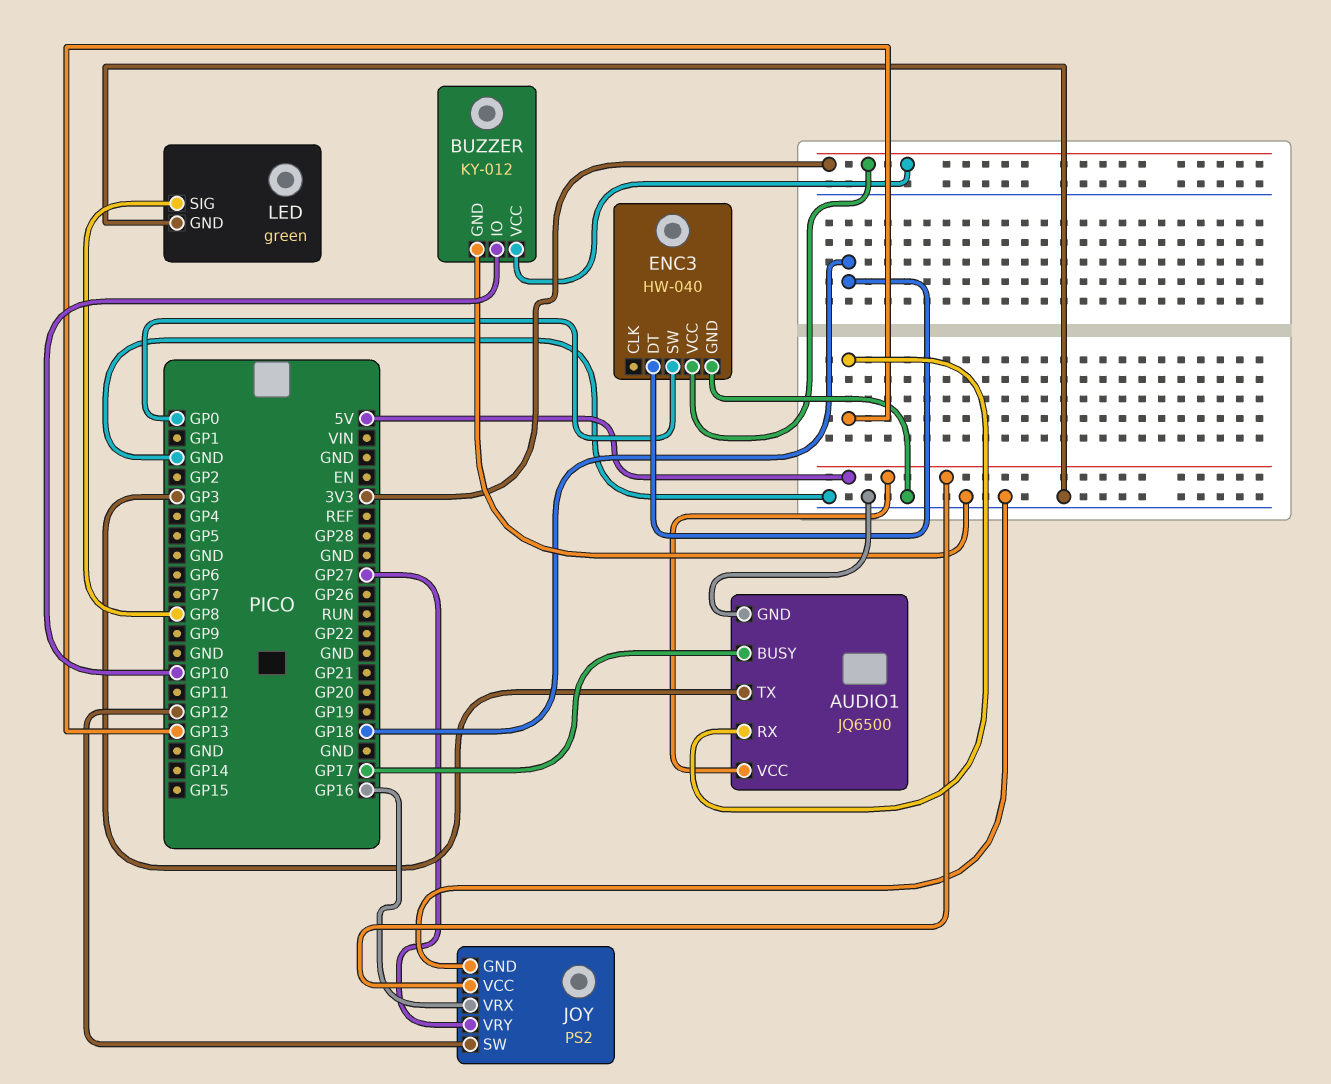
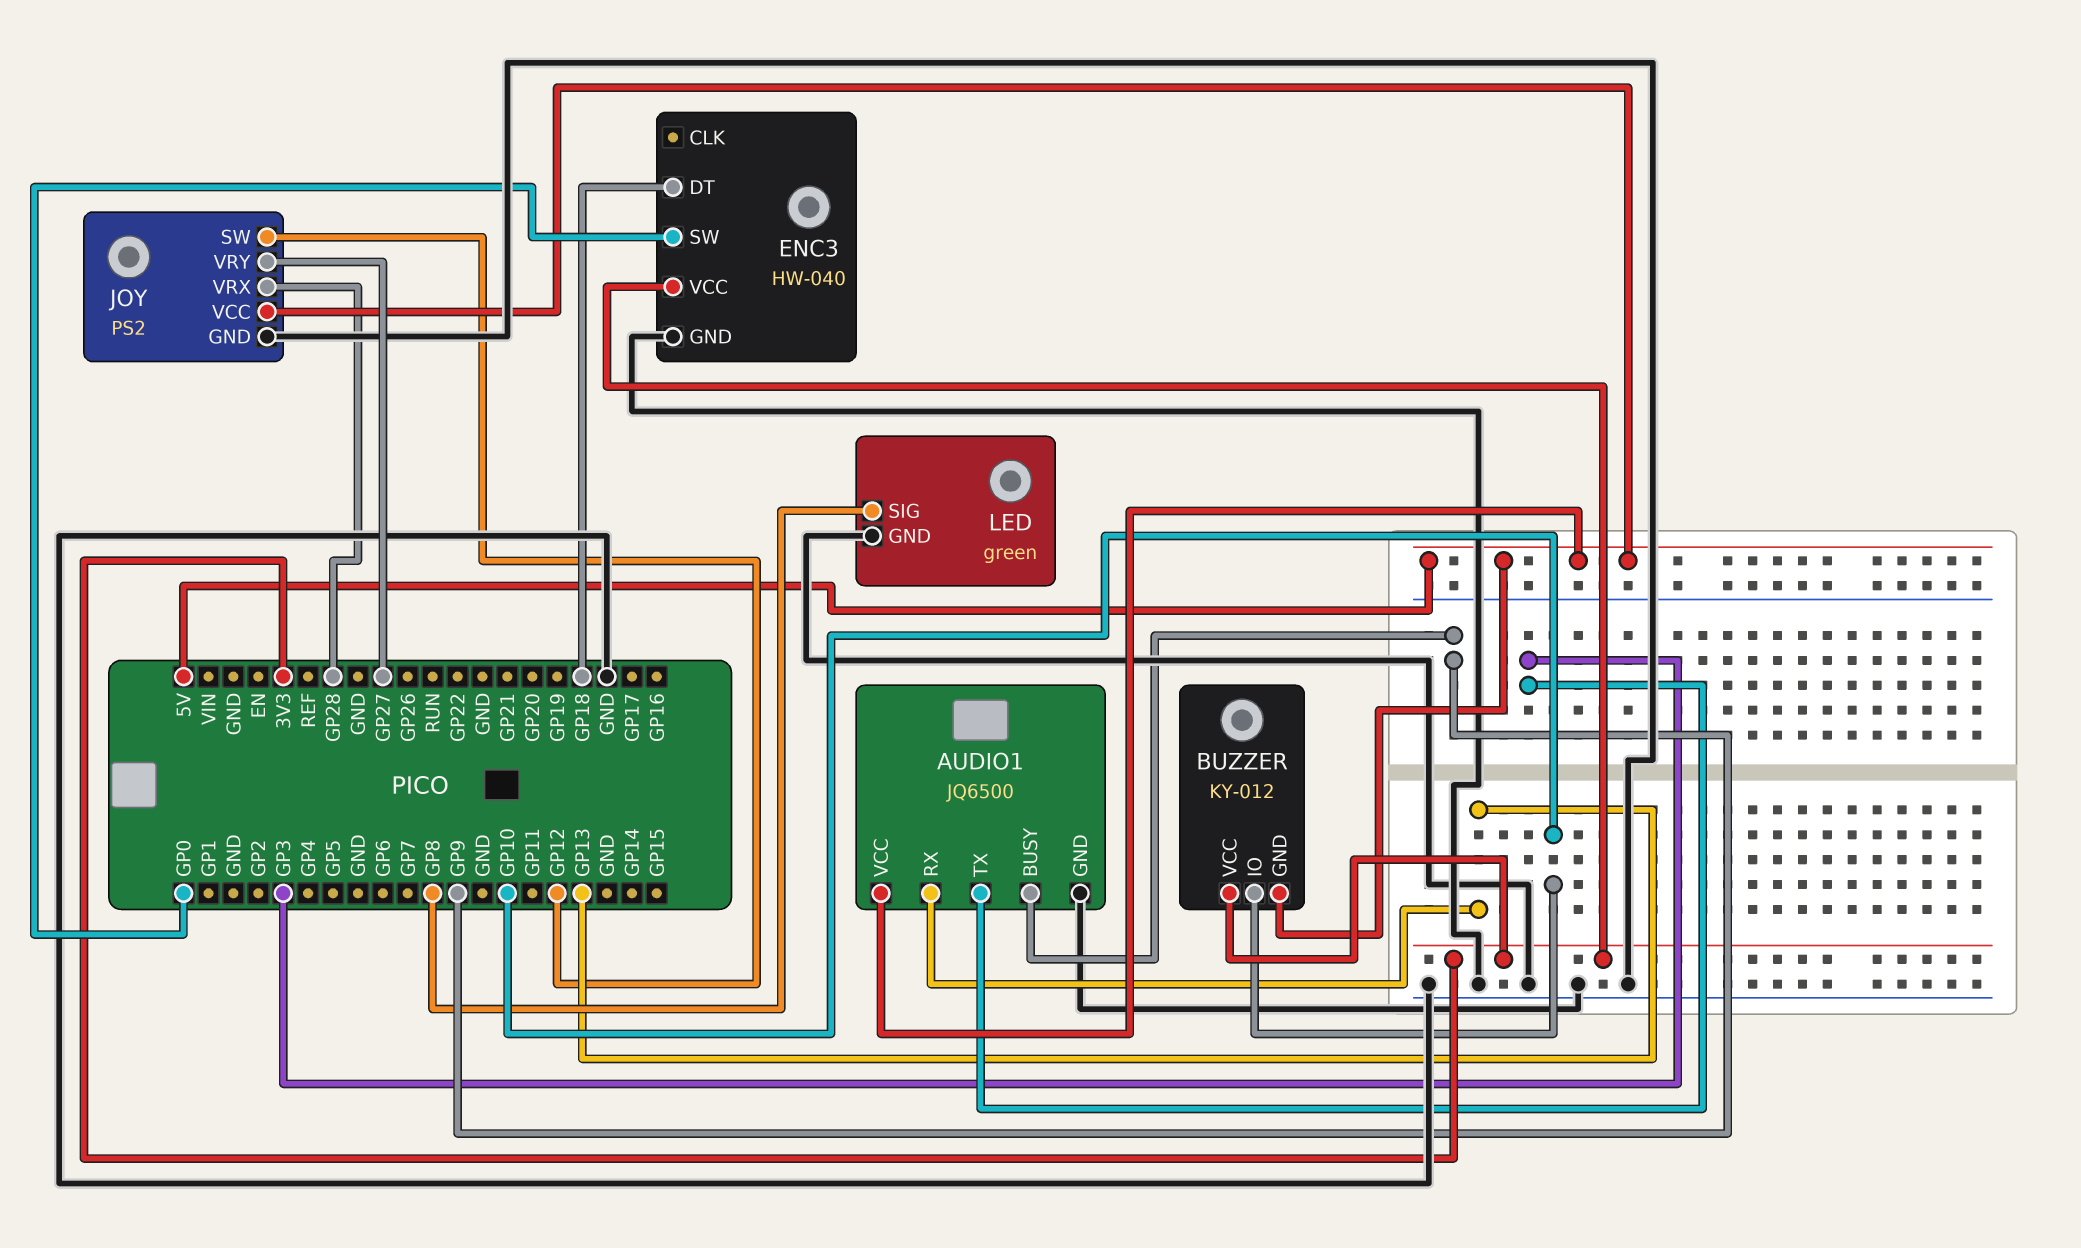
AUDIO1 pin BUSY: GP17 -> GP9
BUZZER pin GND: GND -> 5V
JOY pin VRX: GP16 -> GP28

